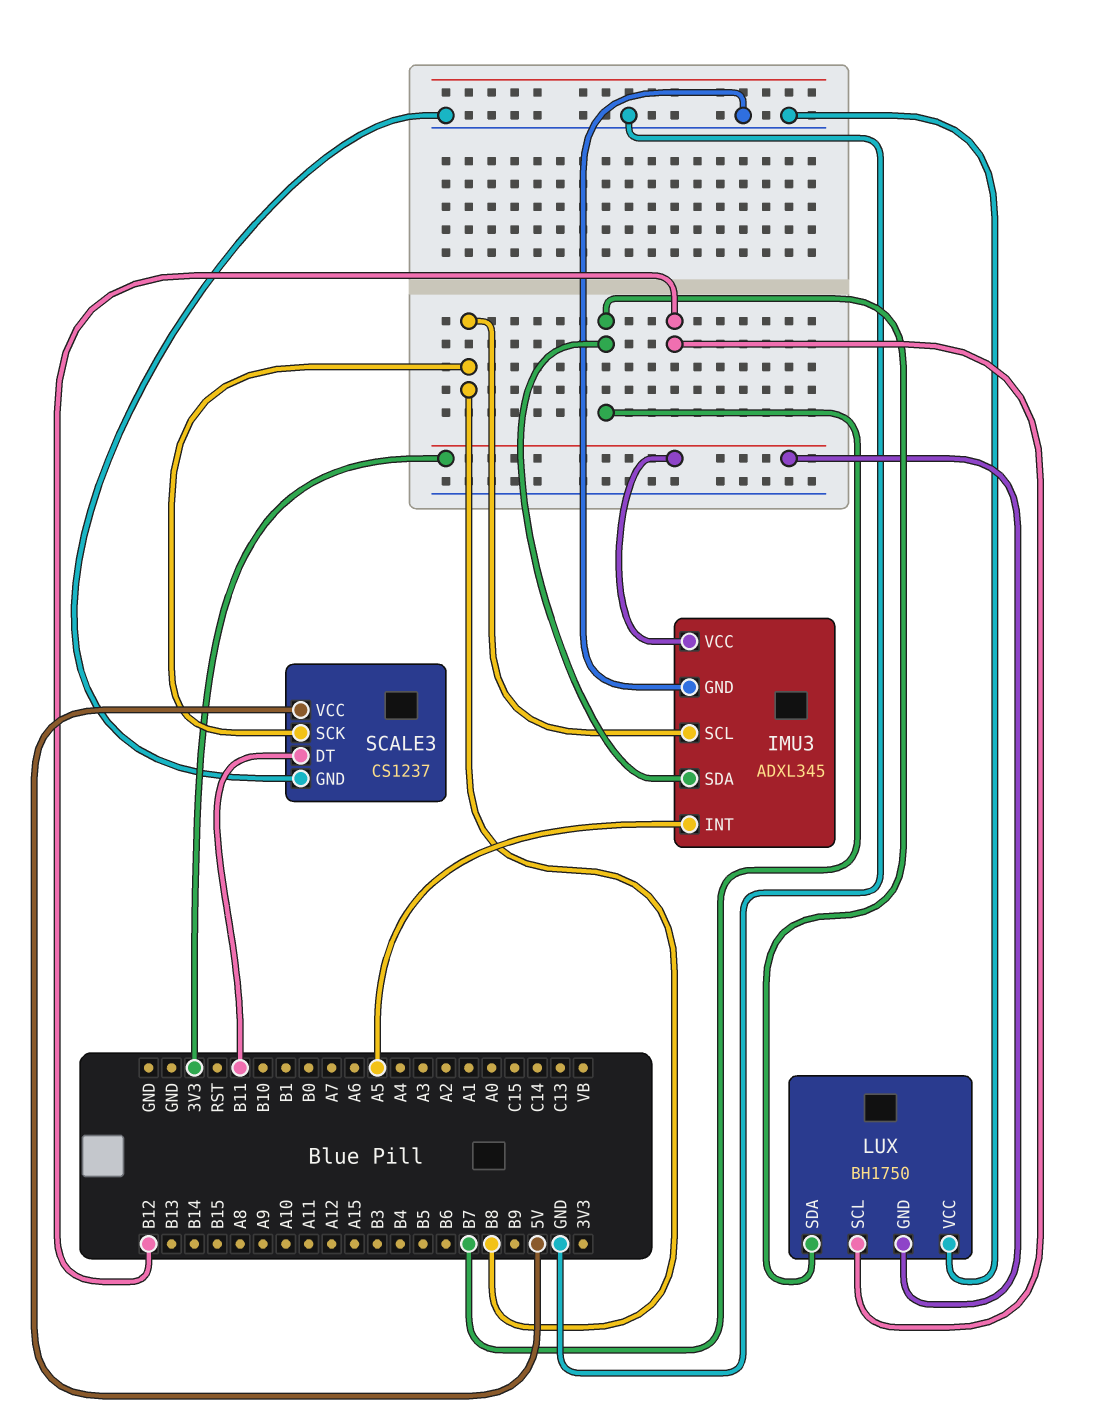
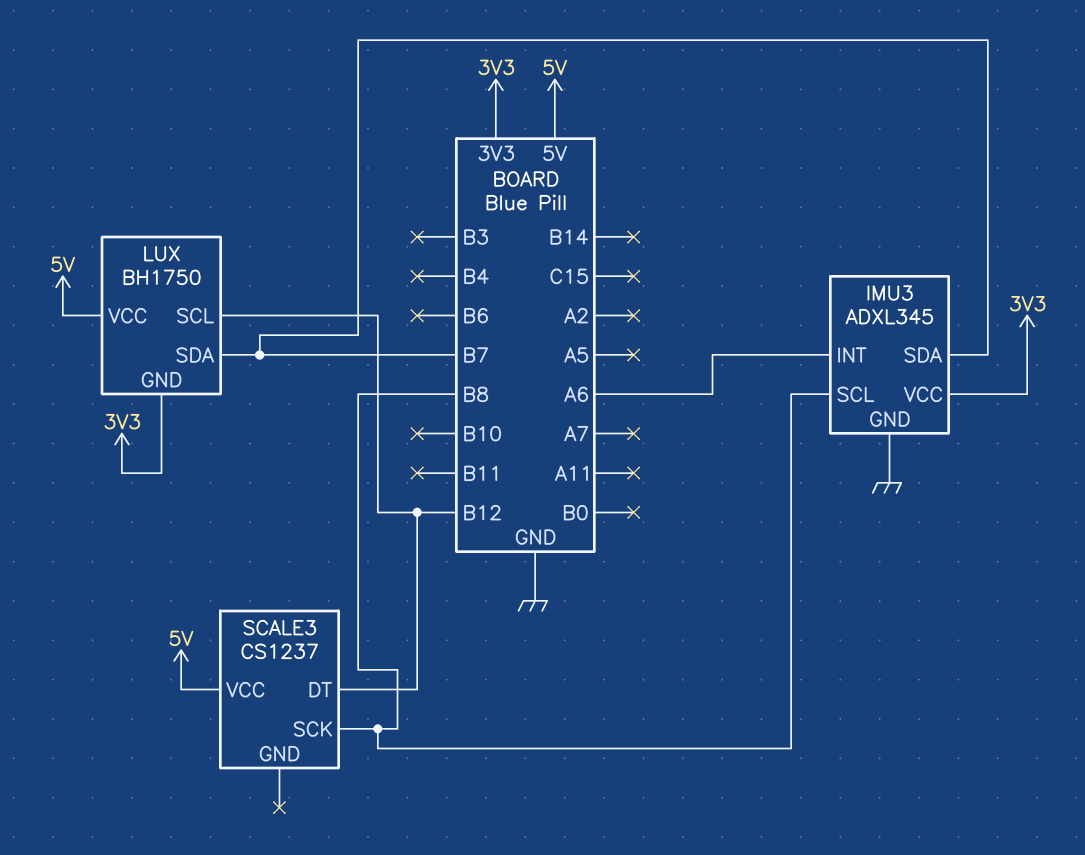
IMU3 pin INT: A5 -> A6
LUX pin VCC: GND -> 5V
SCALE3 pin DT: B11 -> B12
SCALE3 pin GND: GND -> none

